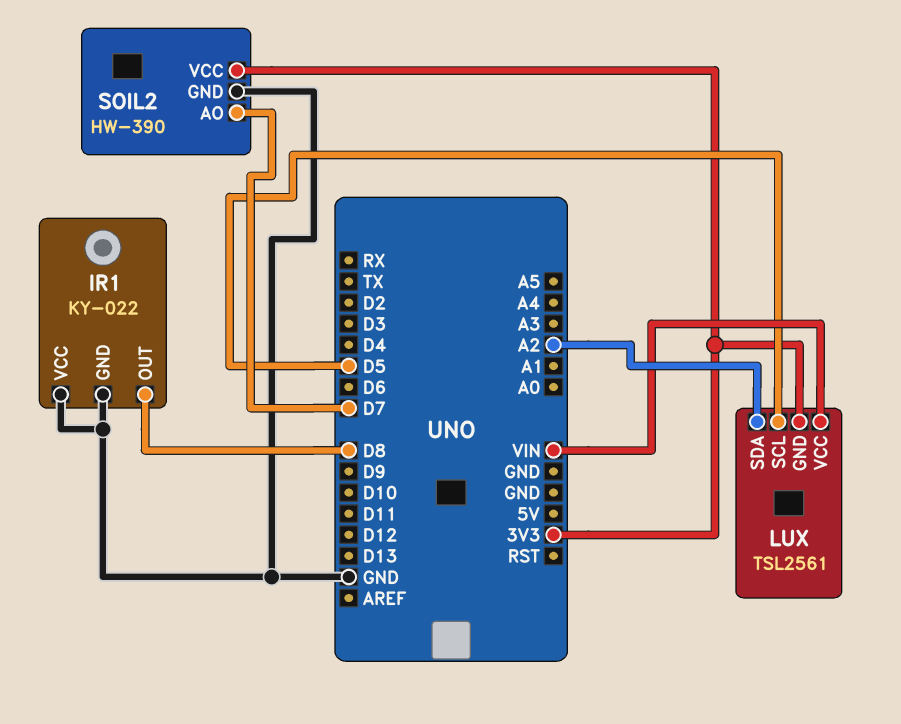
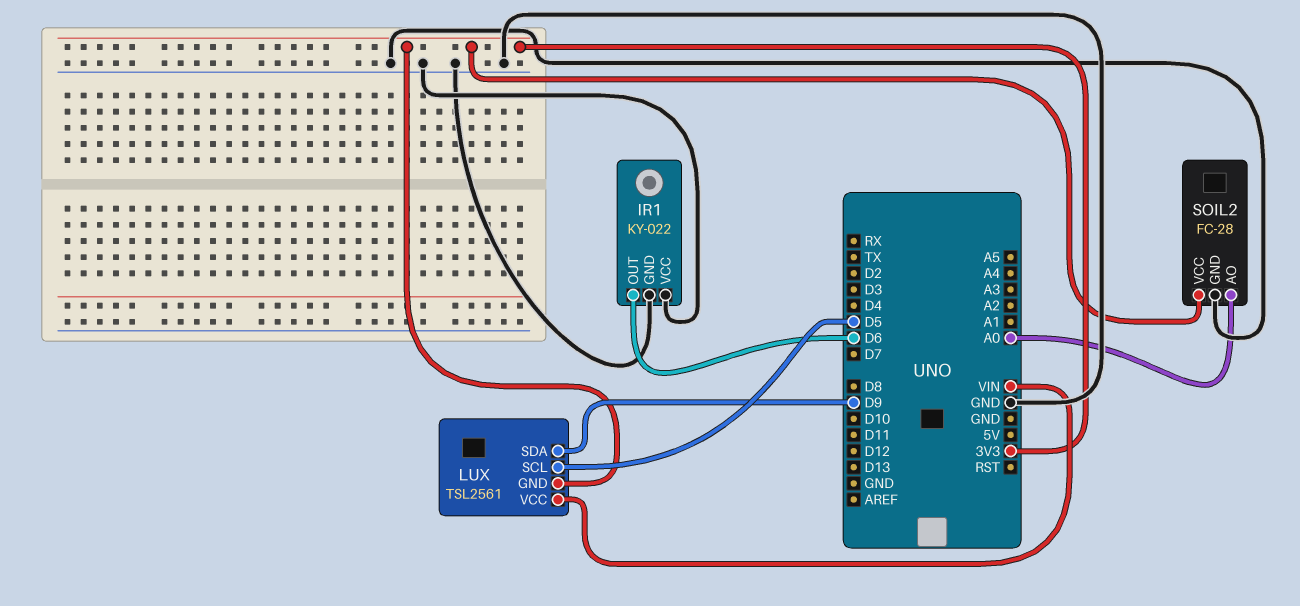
IR1 pin OUT: D8 -> D6
LUX pin SDA: A2 -> D9
SOIL2: HW-390 -> FC-28
SOIL2 pin AO: D7 -> A0

